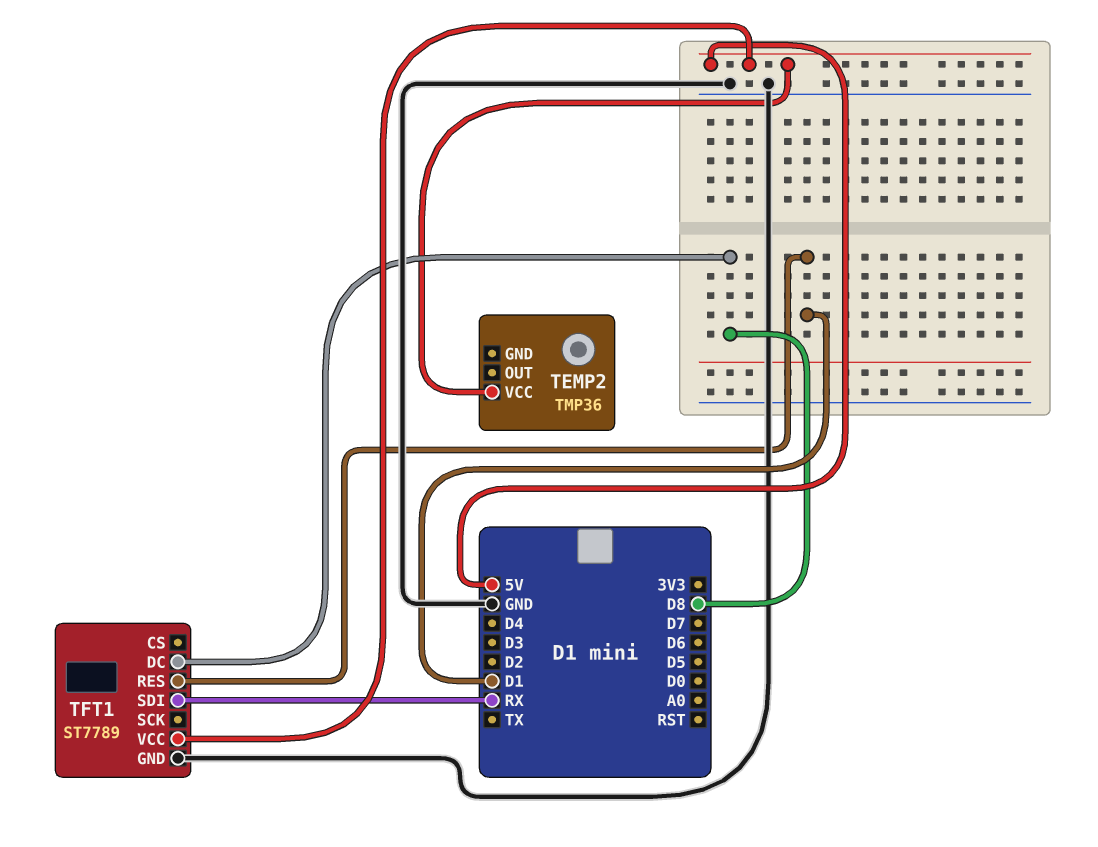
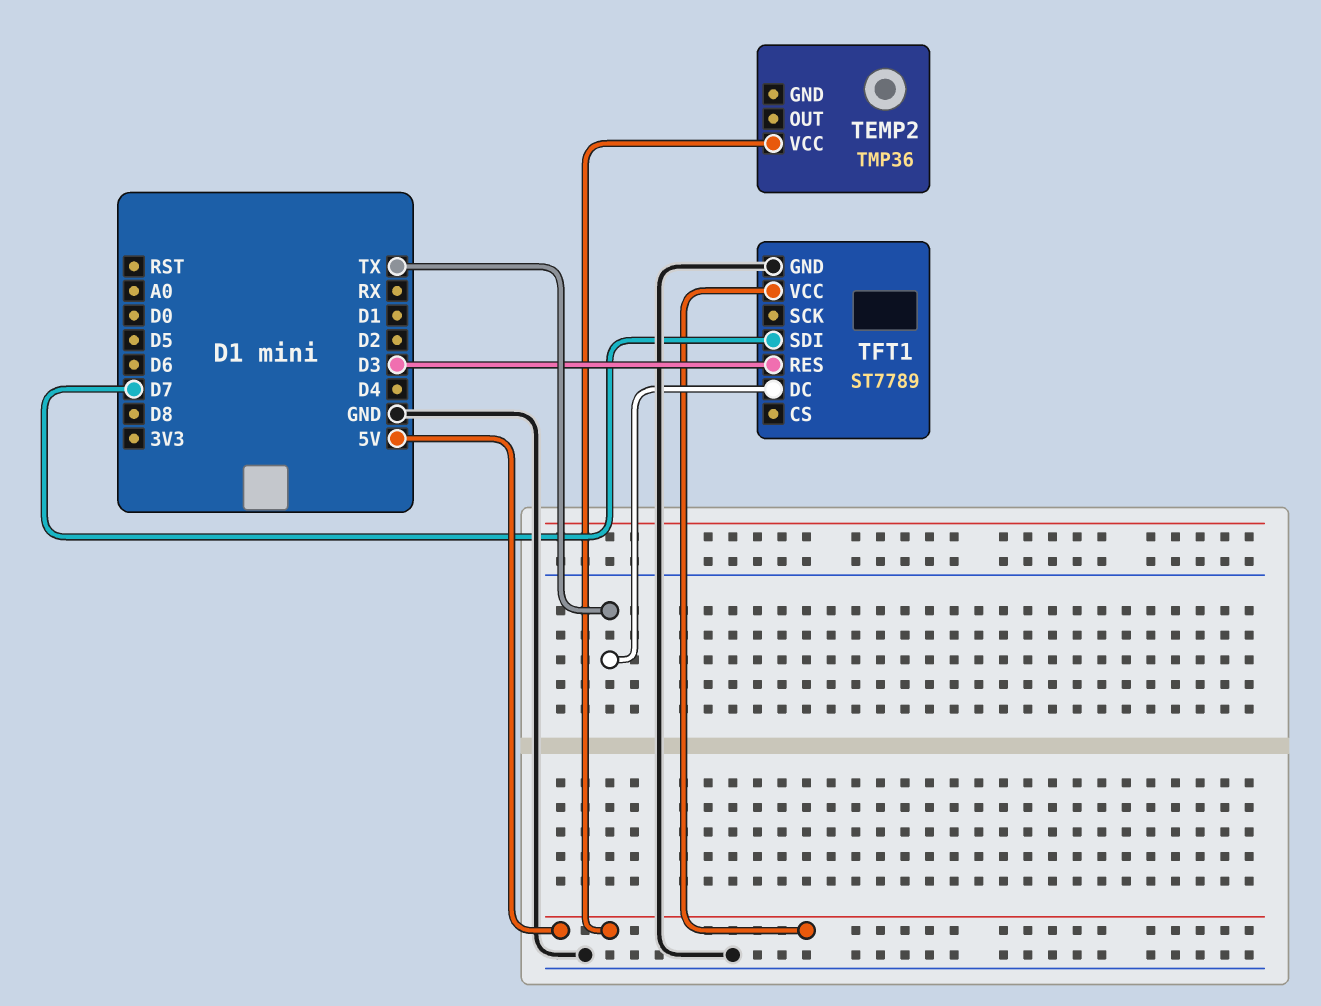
TFT1 pin DC: D8 -> TX
TFT1 pin RES: D1 -> D3
TFT1 pin SDI: RX -> D7

